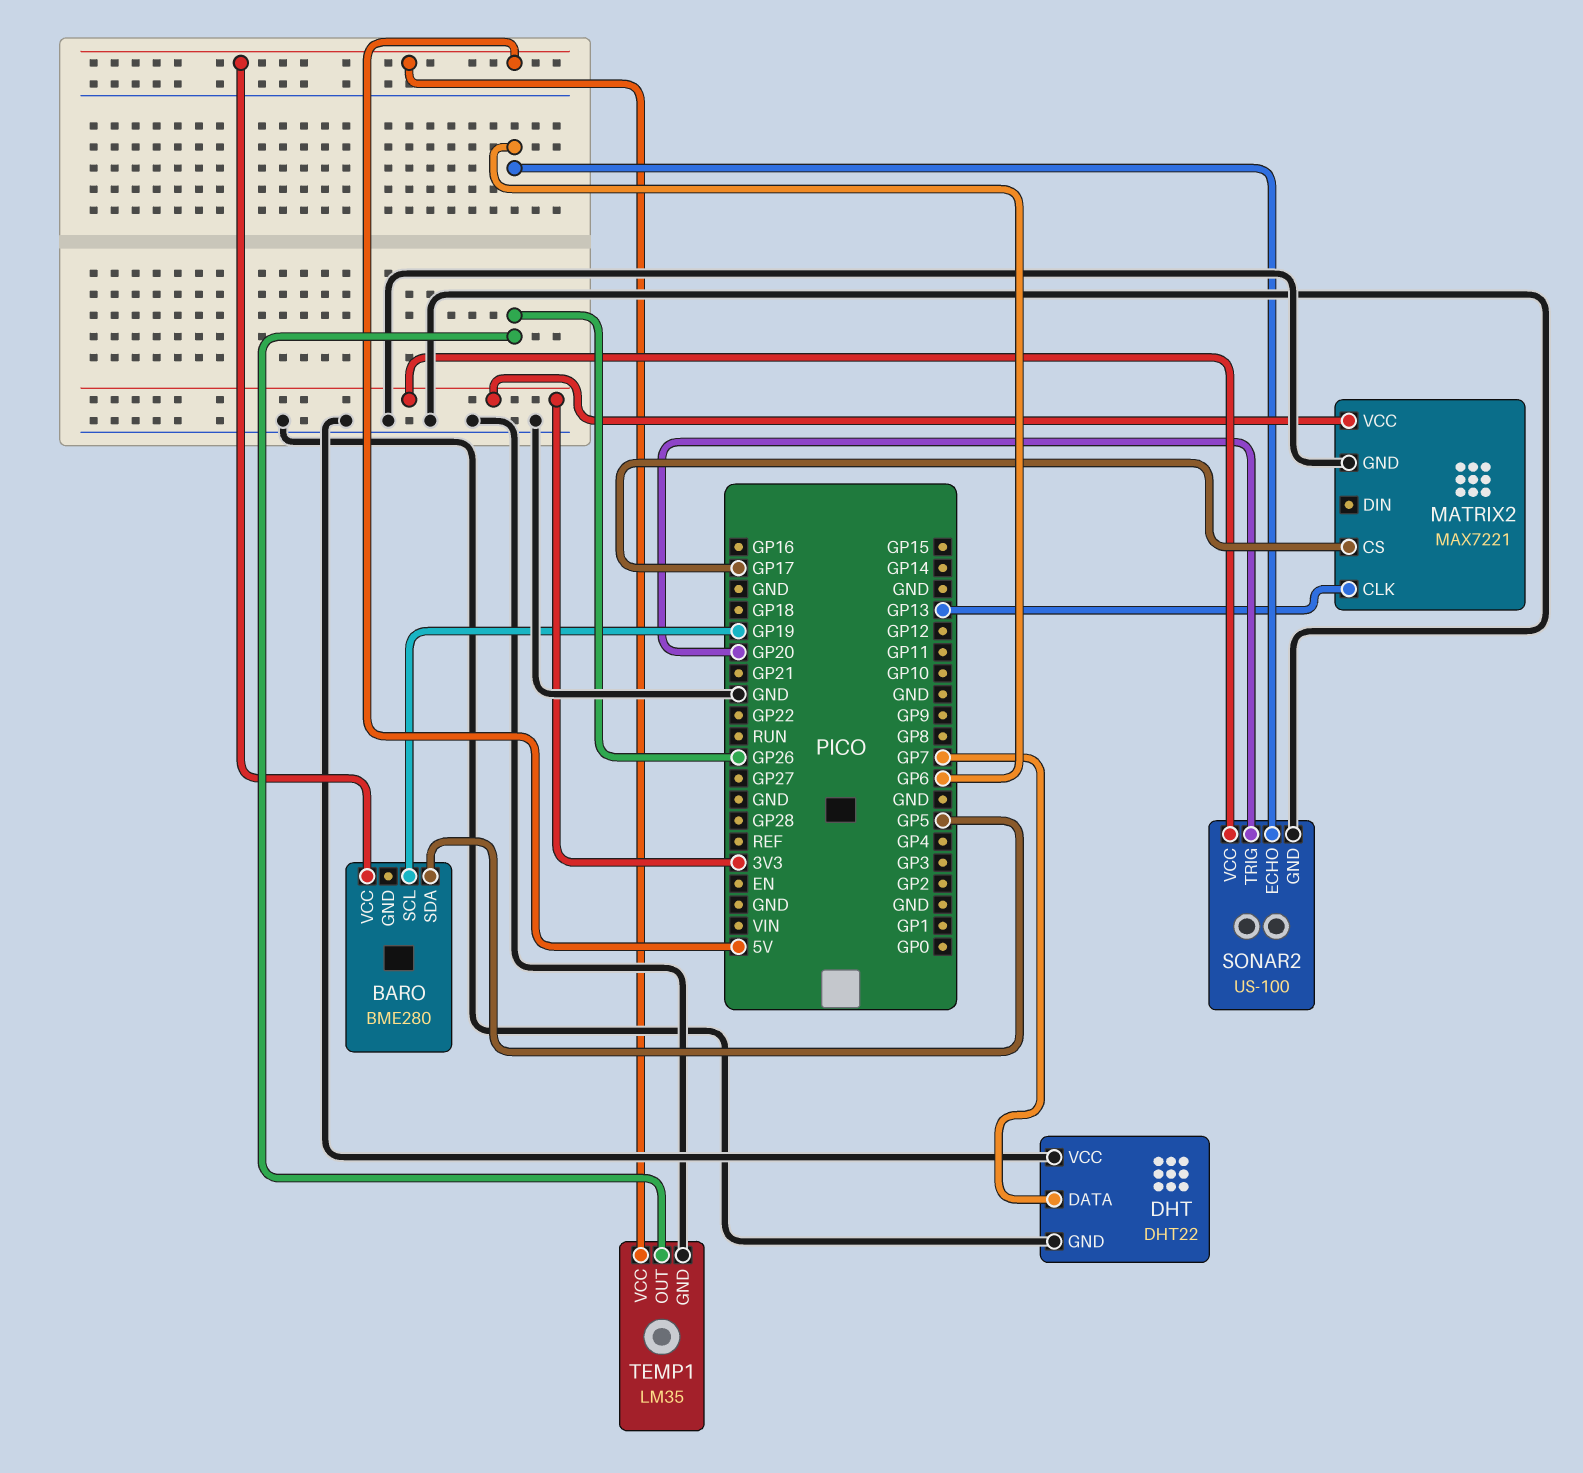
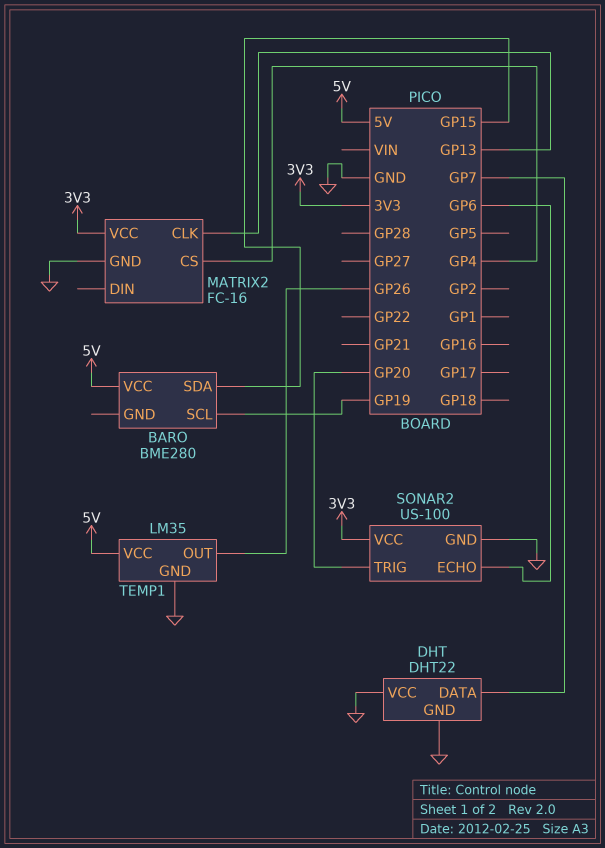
BARO pin SDA: GP5 -> GP15
MATRIX2: MAX7221 -> FC-16
MATRIX2 pin CS: GP17 -> GP4

